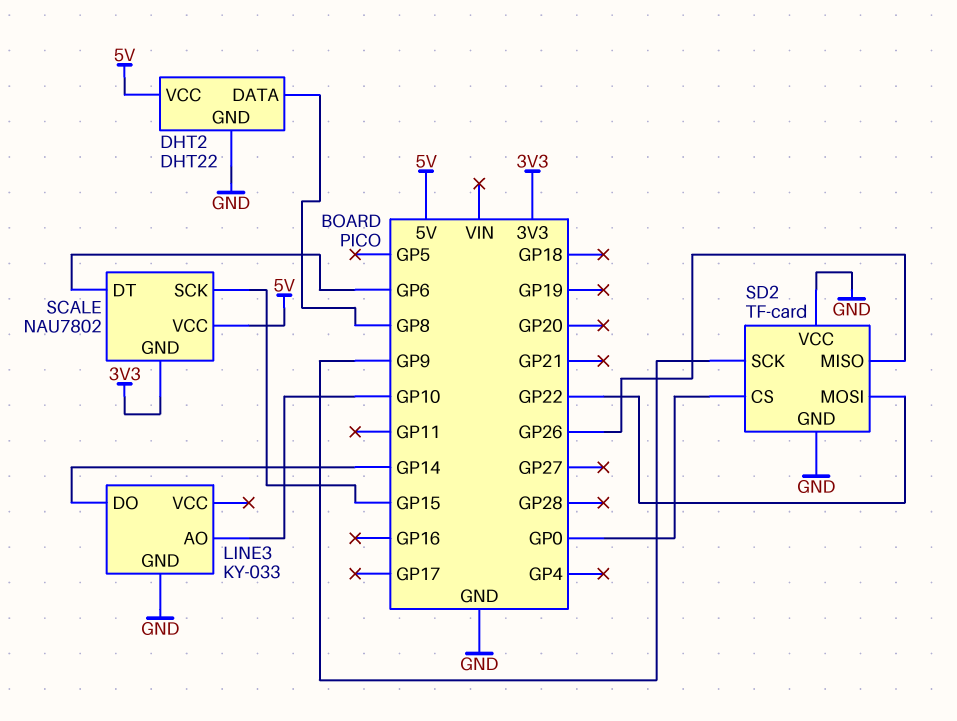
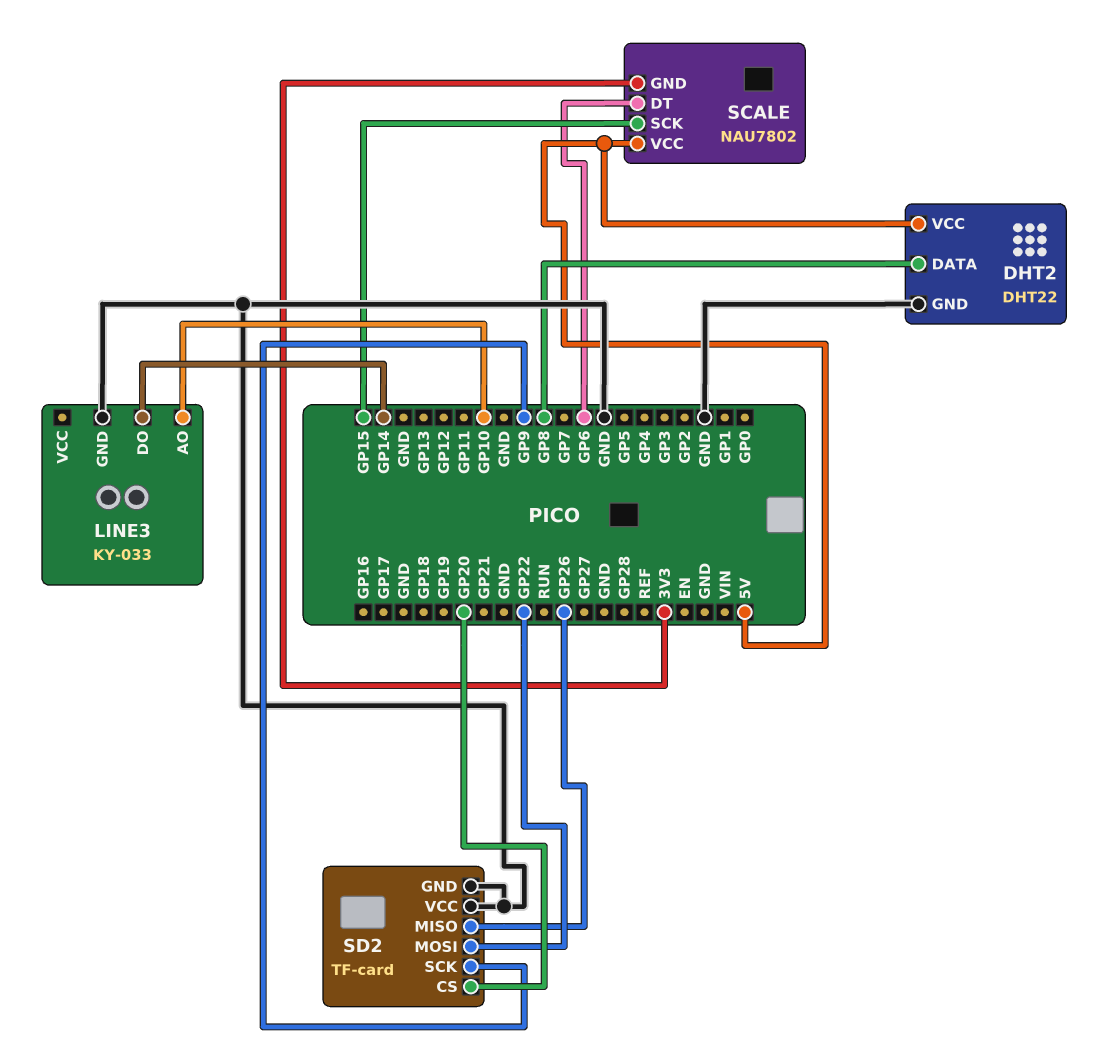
SD2 pin CS: GP0 -> GP20

